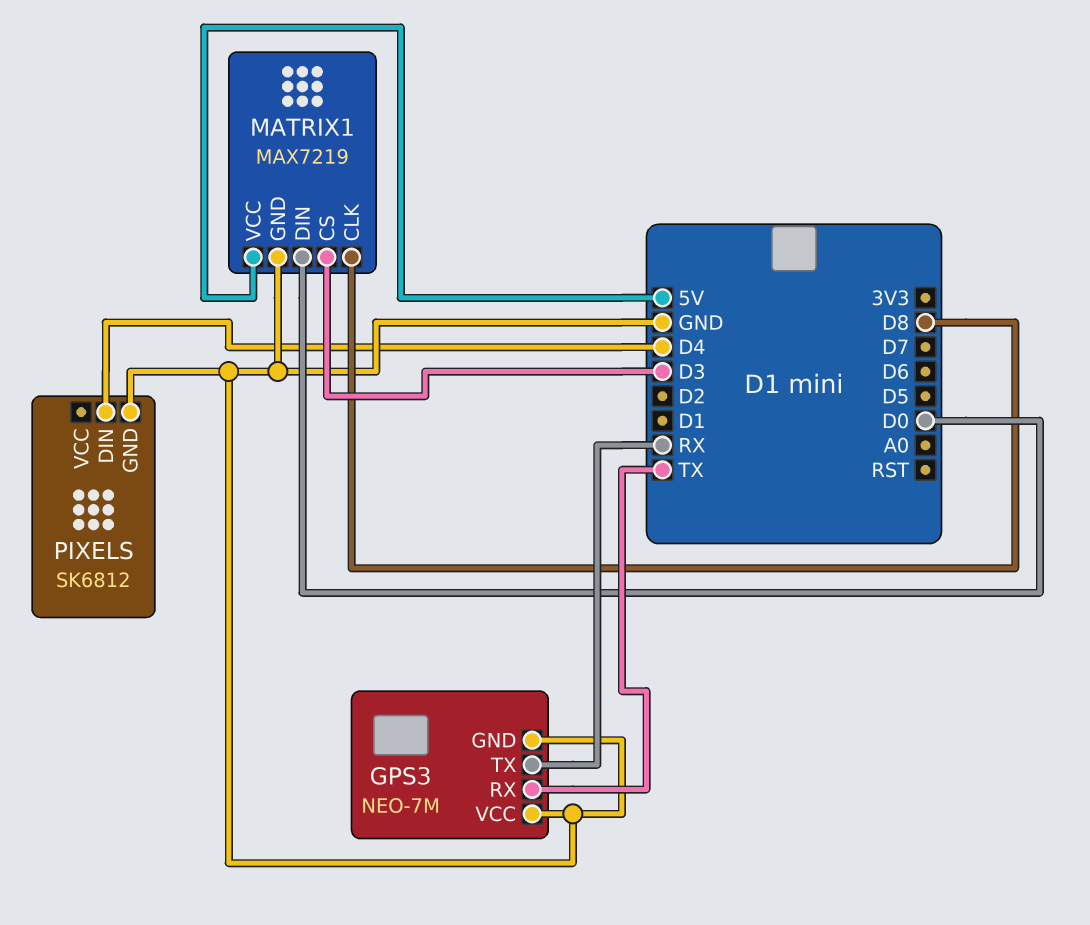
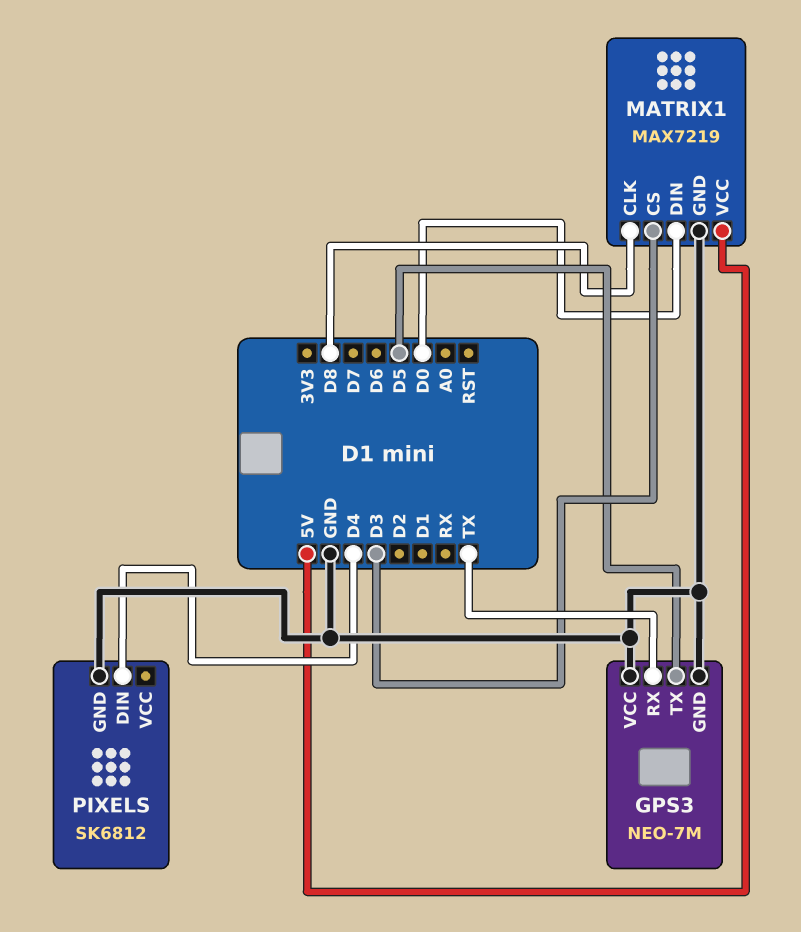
GPS3 pin TX: RX -> D5

